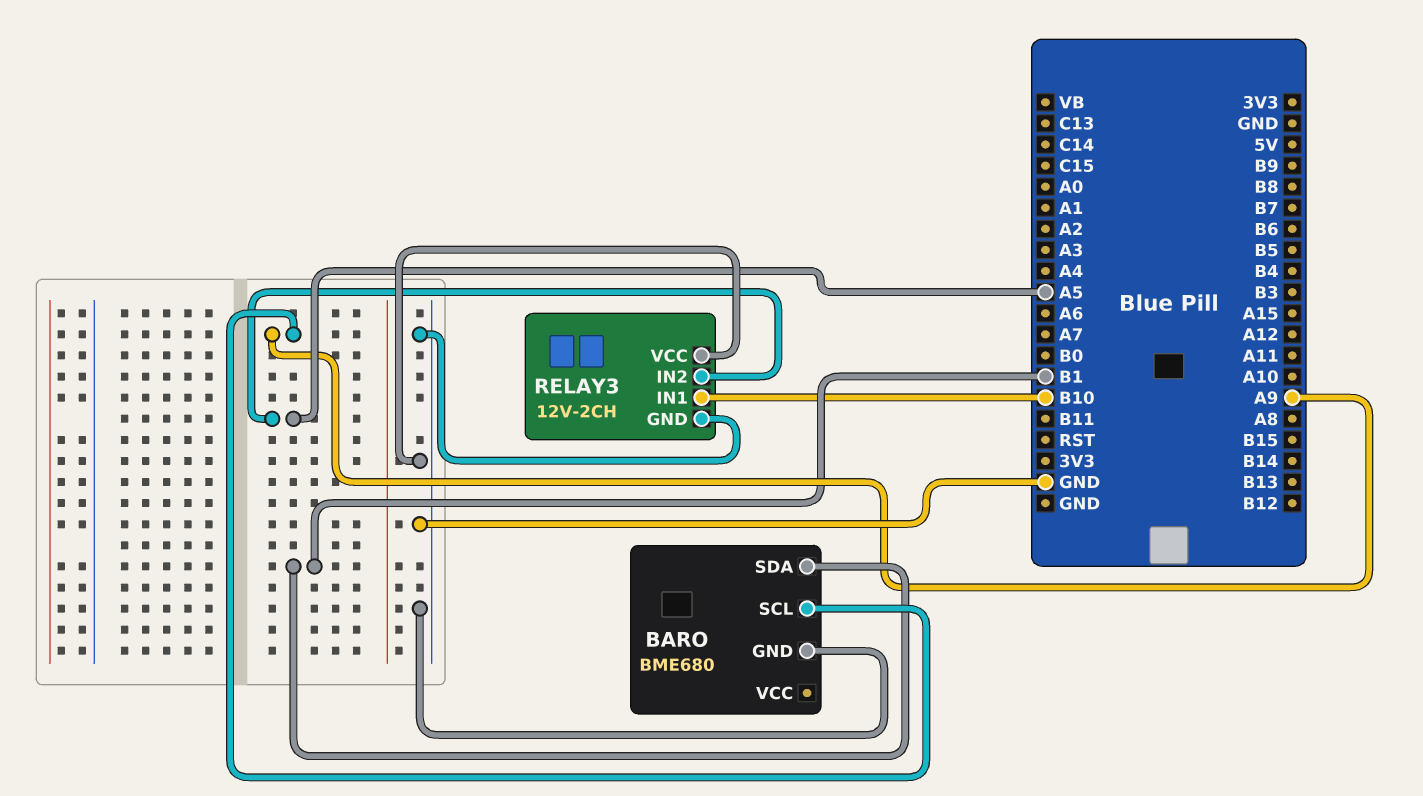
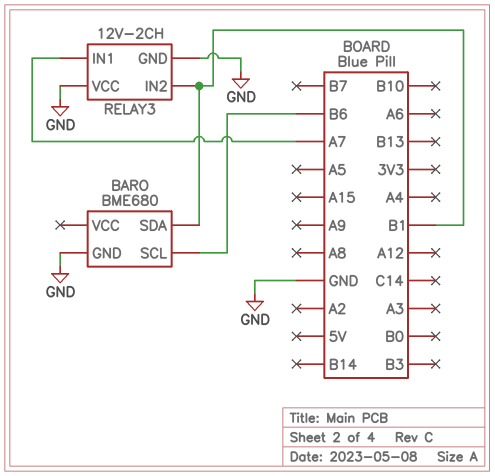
BARO pin SCL: A9 -> B6
RELAY3 pin IN1: B10 -> A7
RELAY3 pin IN2: A5 -> B1

